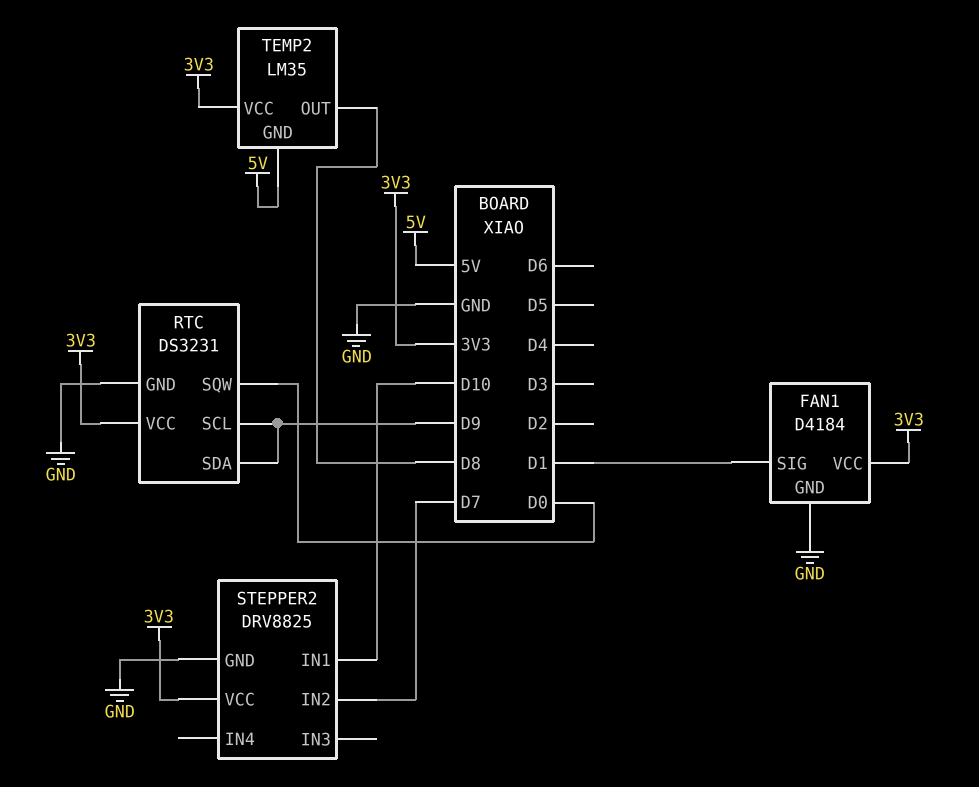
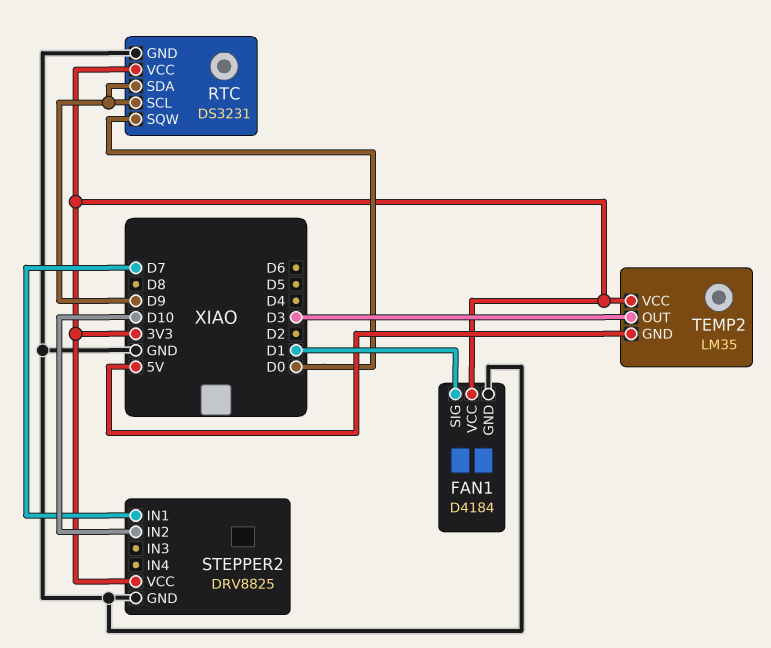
STEPPER2 pin IN1: D10 -> D7
STEPPER2 pin IN2: D7 -> D10
TEMP2 pin OUT: D8 -> D3

